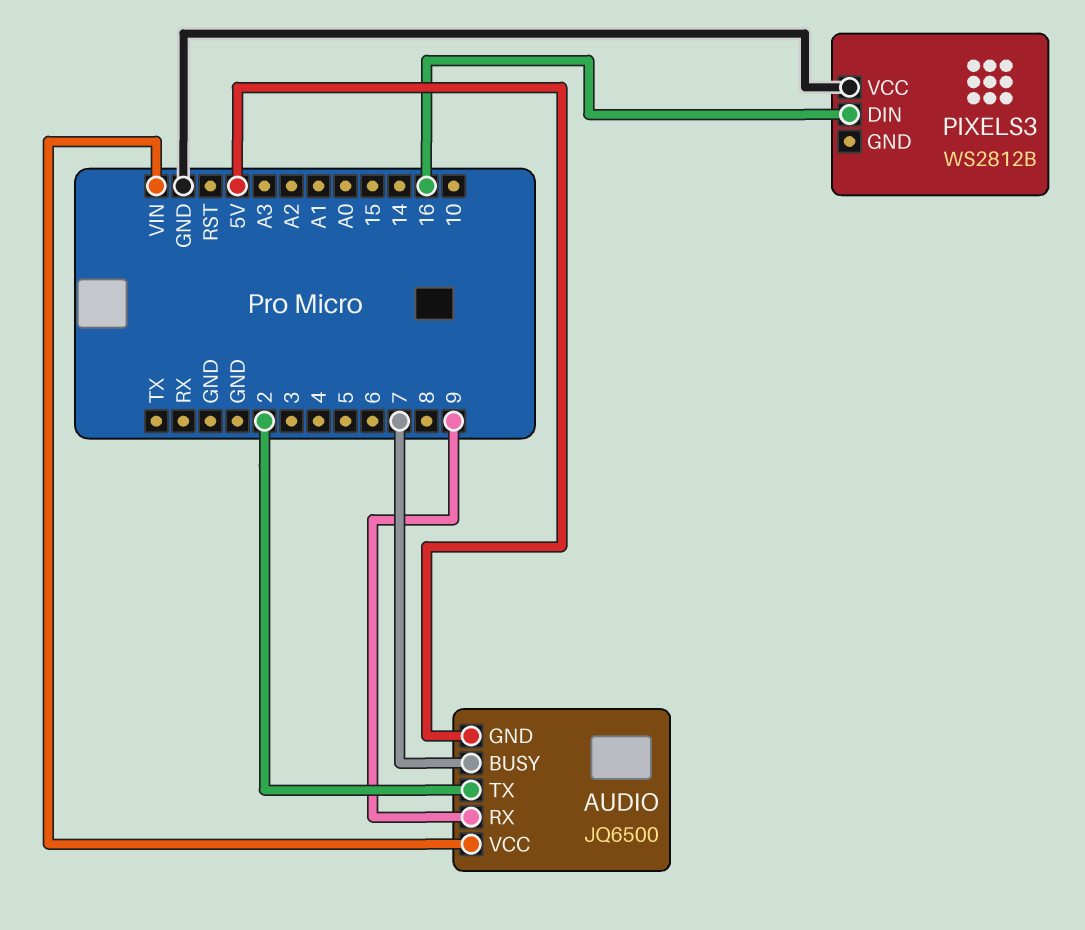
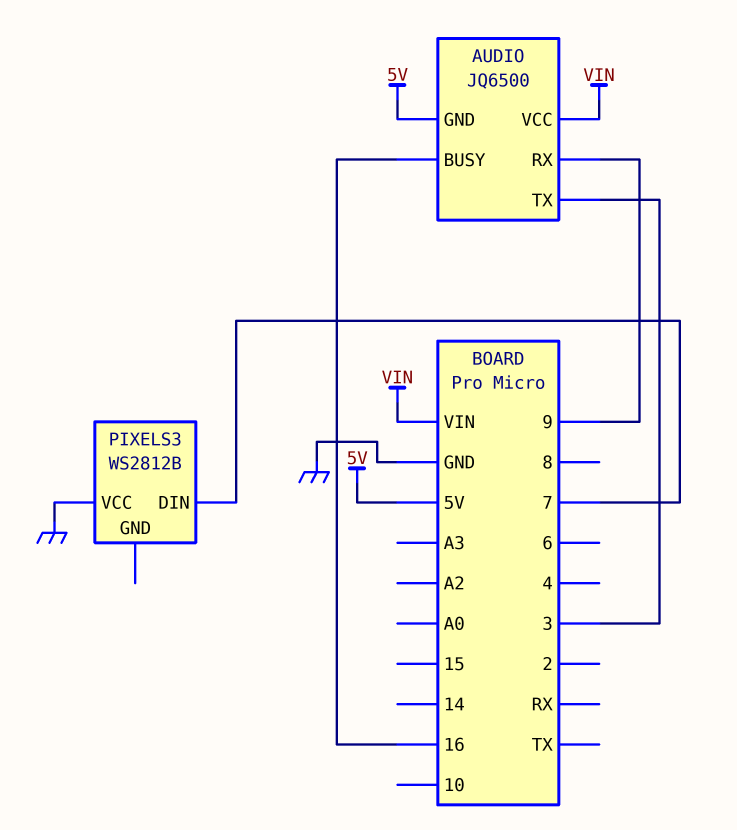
AUDIO pin BUSY: 7 -> 16
AUDIO pin TX: 2 -> 3
PIXELS3 pin DIN: 16 -> 7

